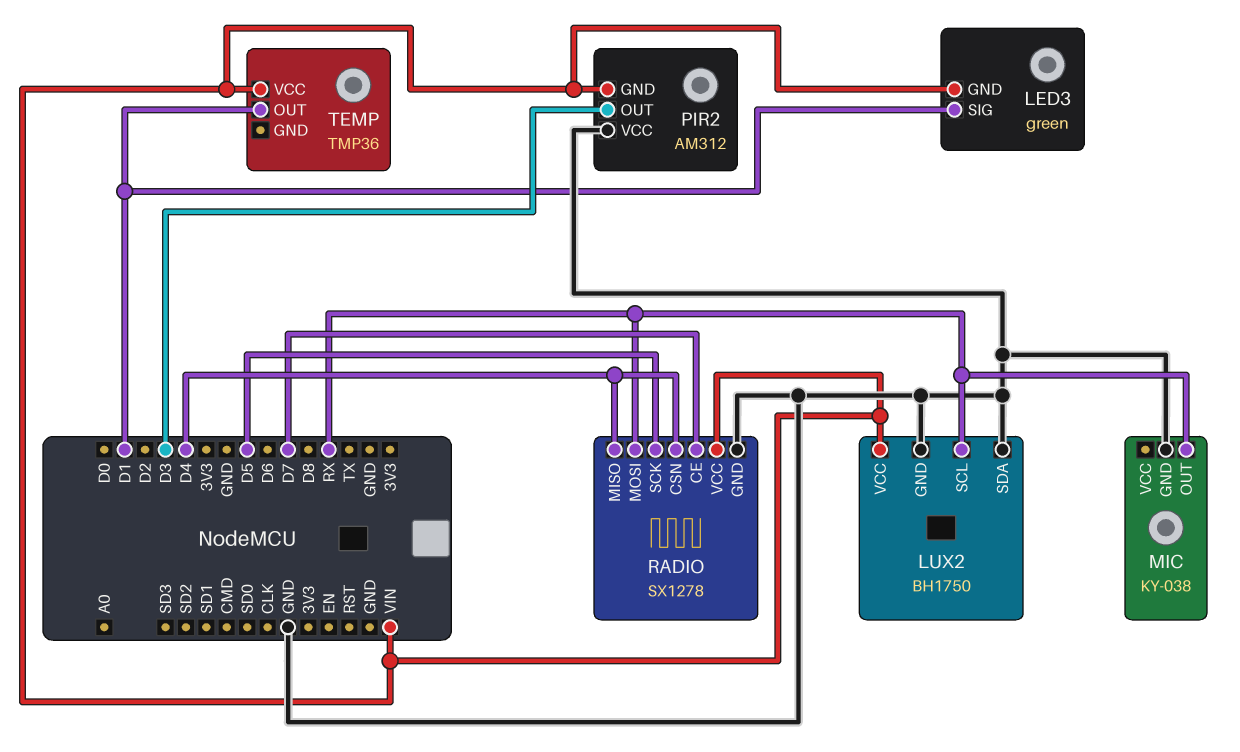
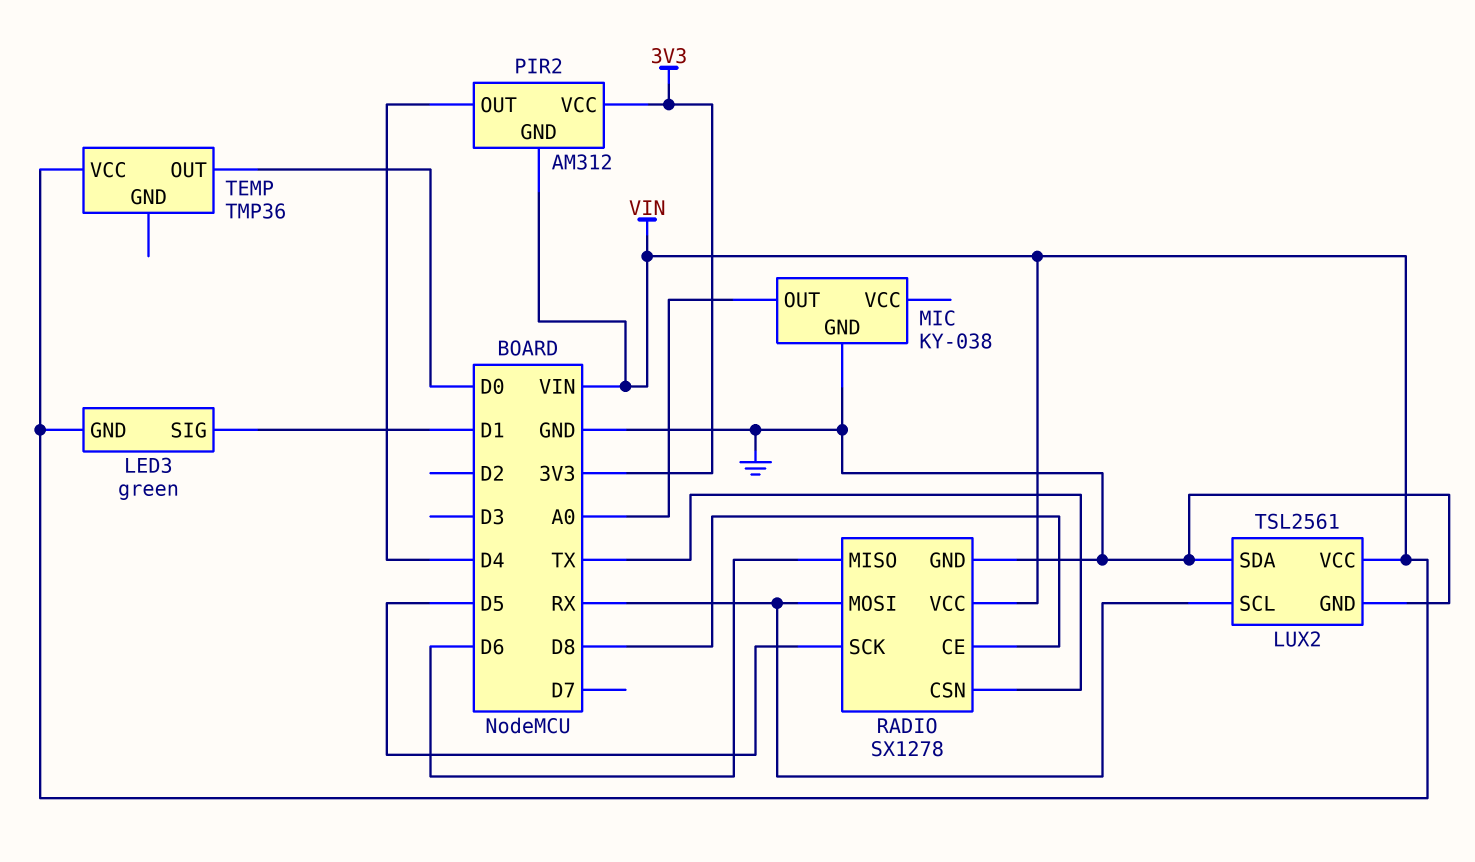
LUX2: BH1750 -> TSL2561
MIC pin OUT: RX -> A0
PIR2 pin OUT: D3 -> D4
PIR2 pin VCC: GND -> 3V3
RADIO pin CE: D7 -> D8
RADIO pin CSN: D4 -> TX
RADIO pin MISO: D4 -> D6
TEMP pin OUT: D1 -> D0

